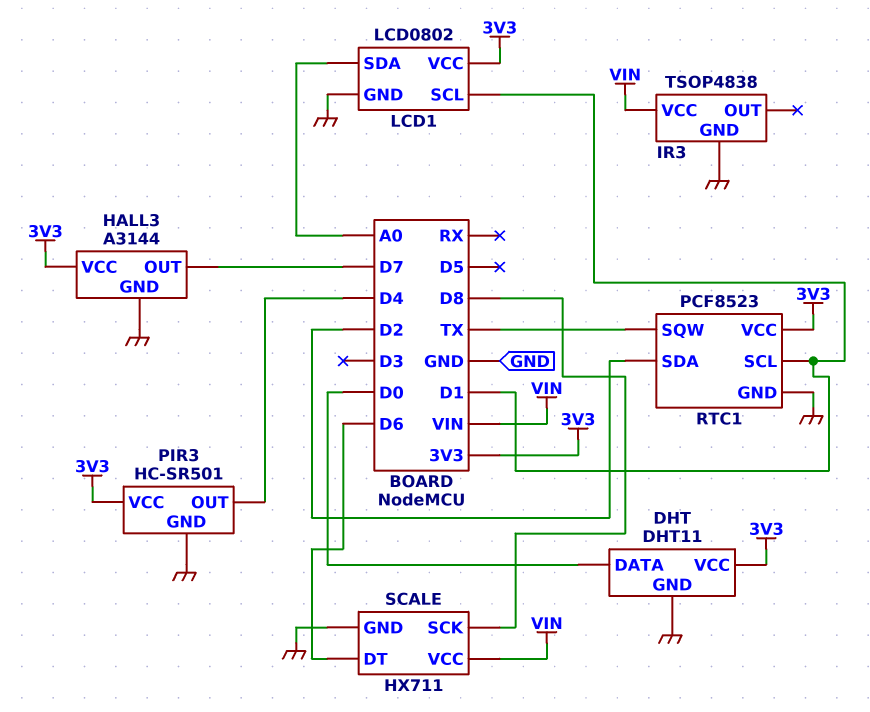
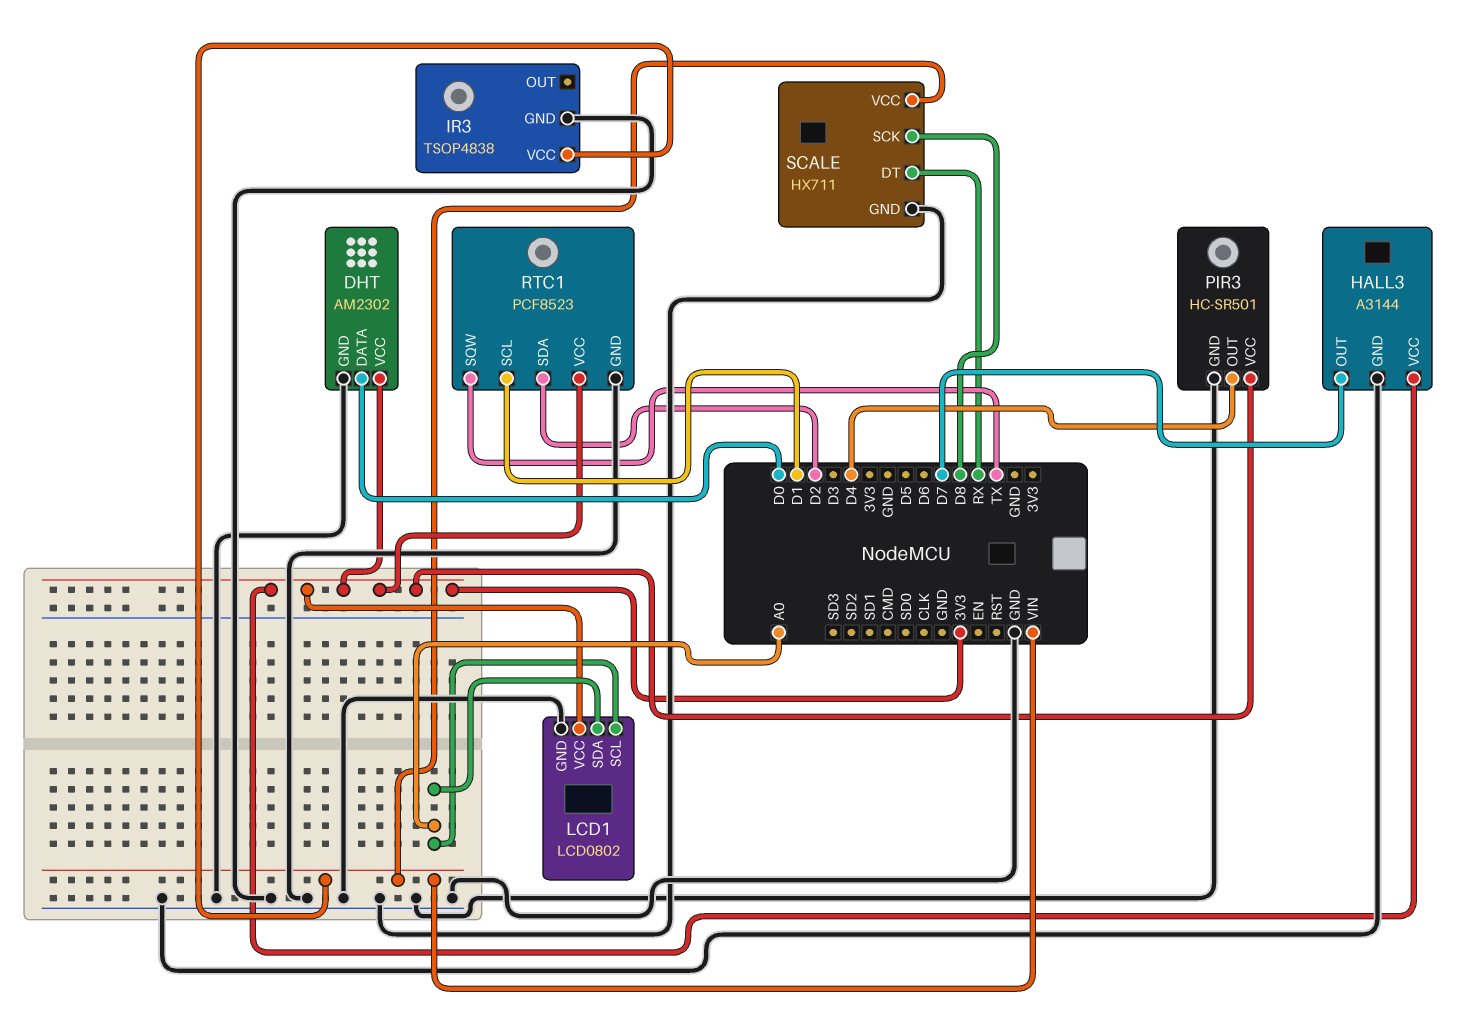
DHT: DHT11 -> AM2302
LCD1 pin SCL: D1 -> A0
SCALE pin DT: D6 -> RX

